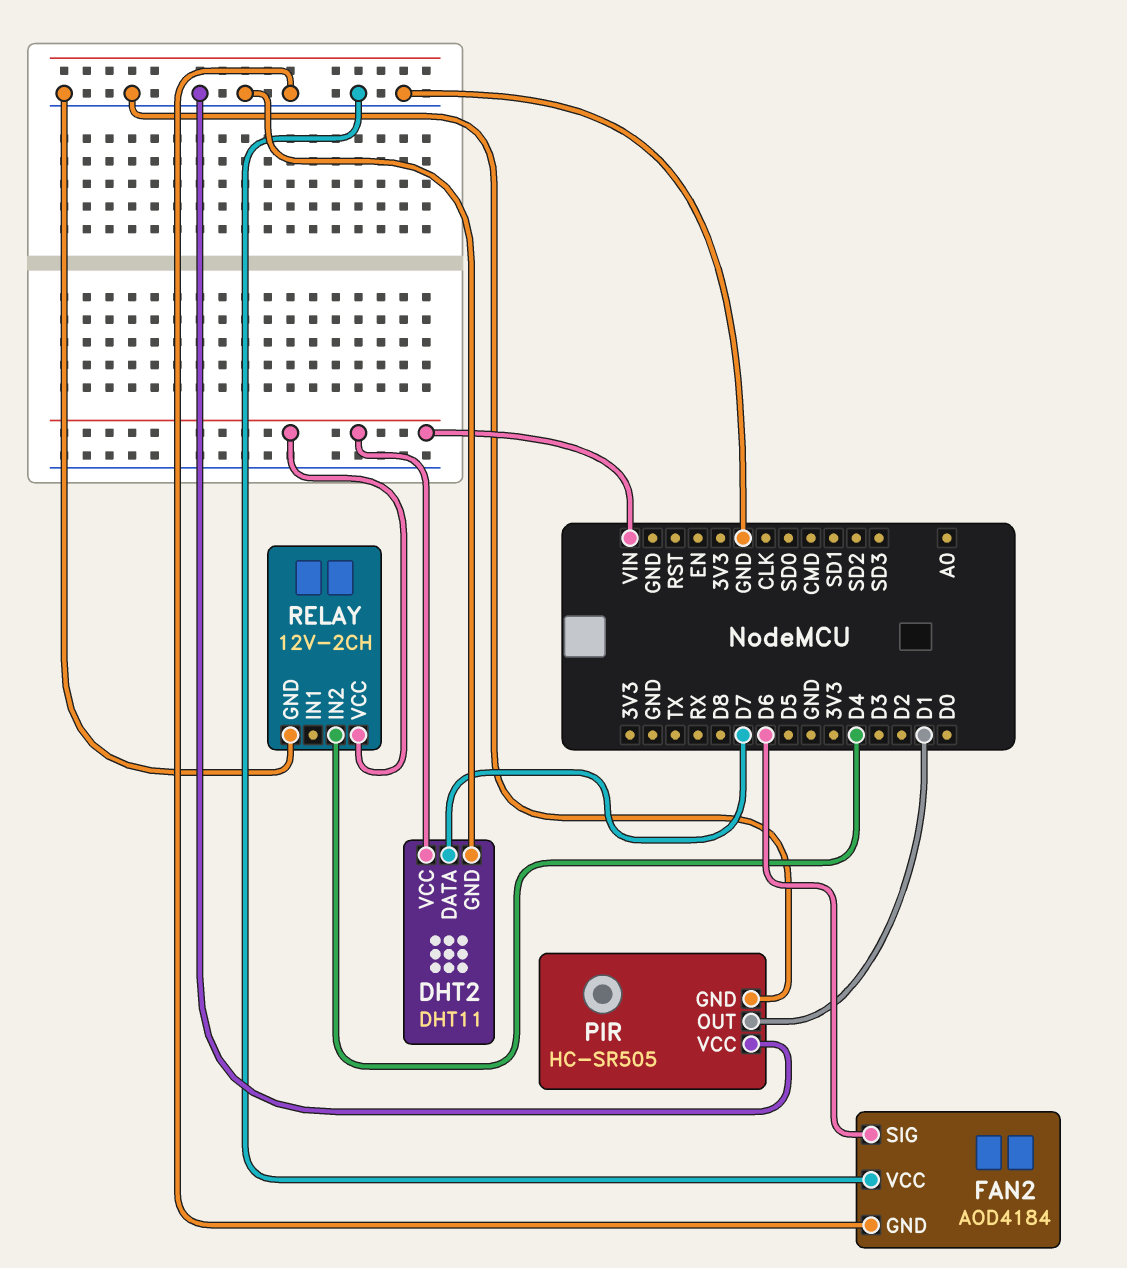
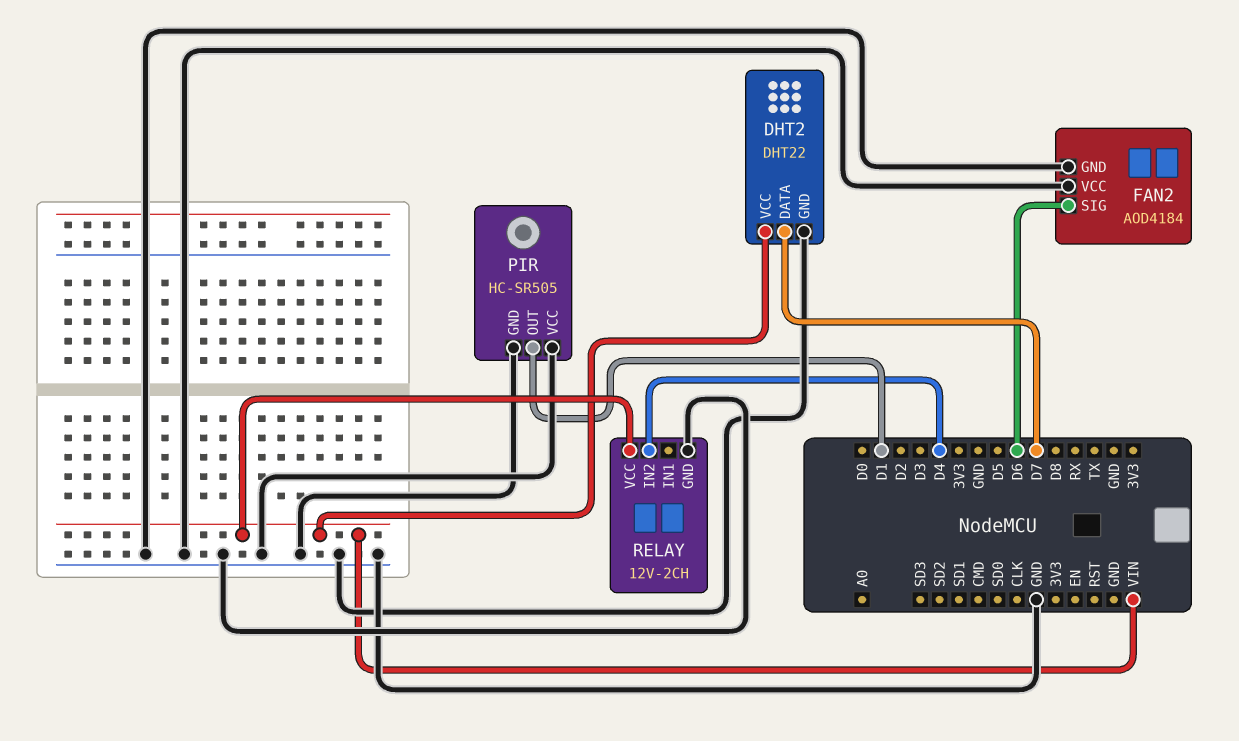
DHT2: DHT11 -> DHT22

